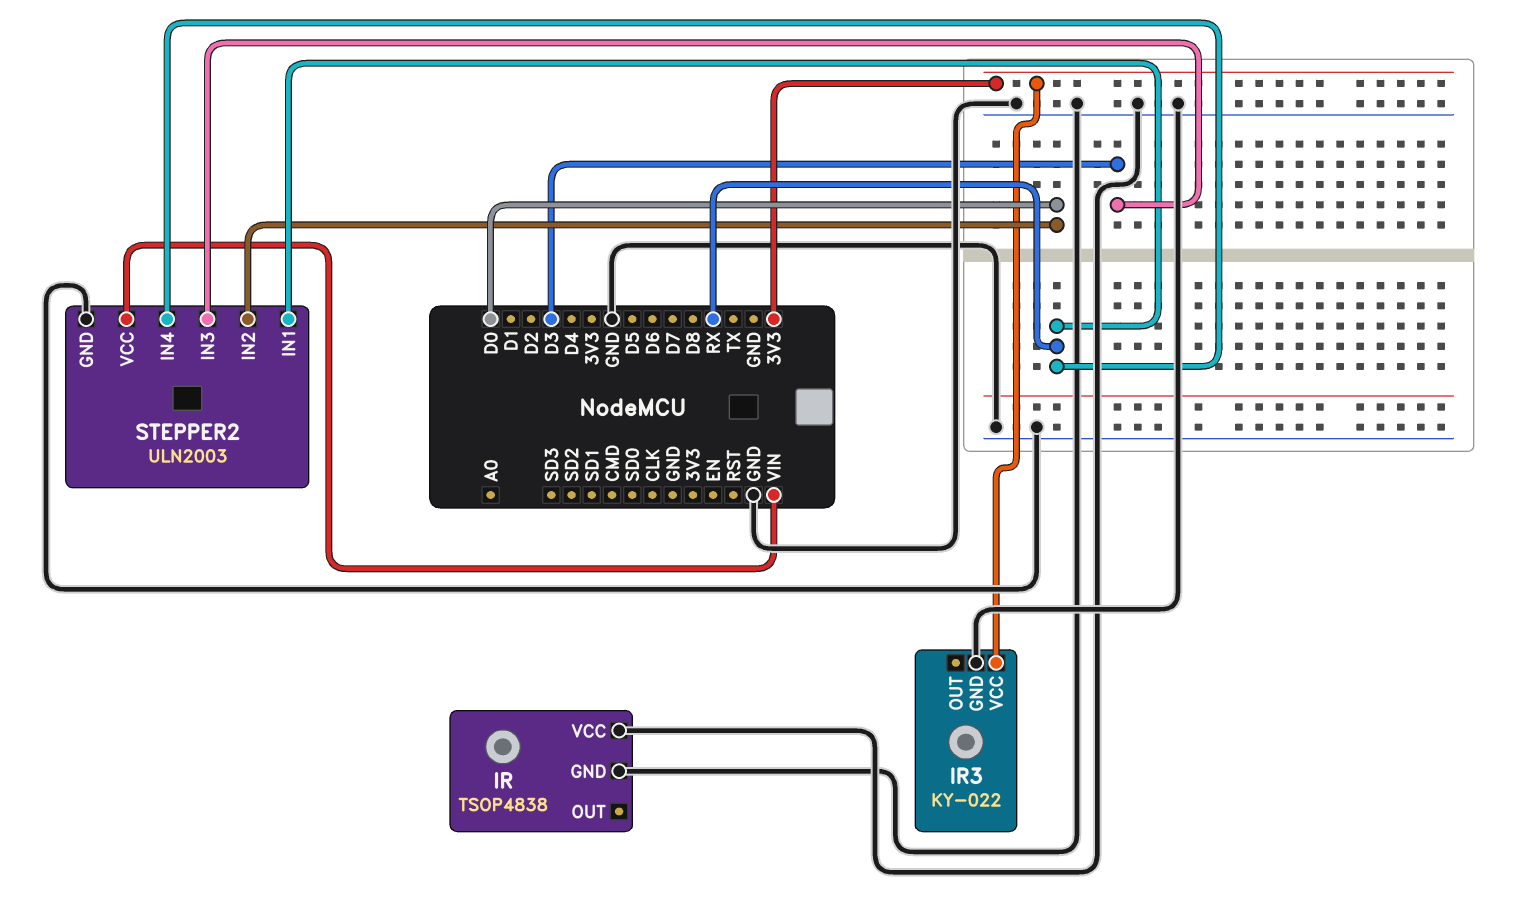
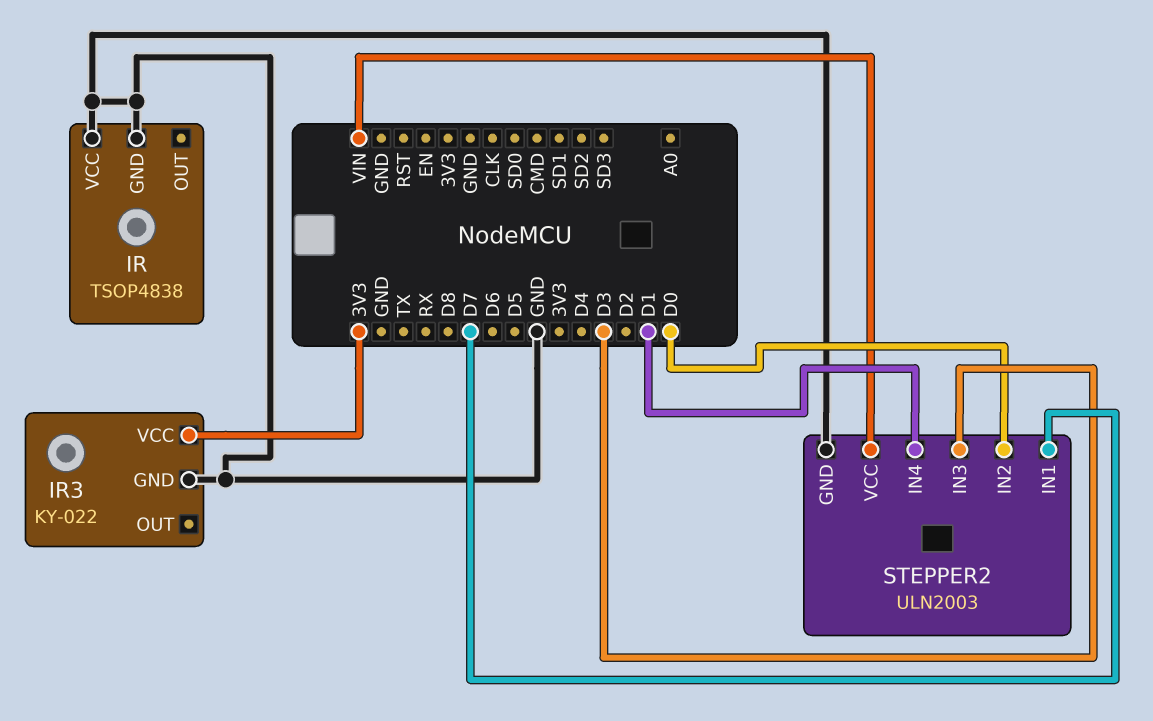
STEPPER2 pin IN1: RX -> D7
STEPPER2 pin IN4: RX -> D1

